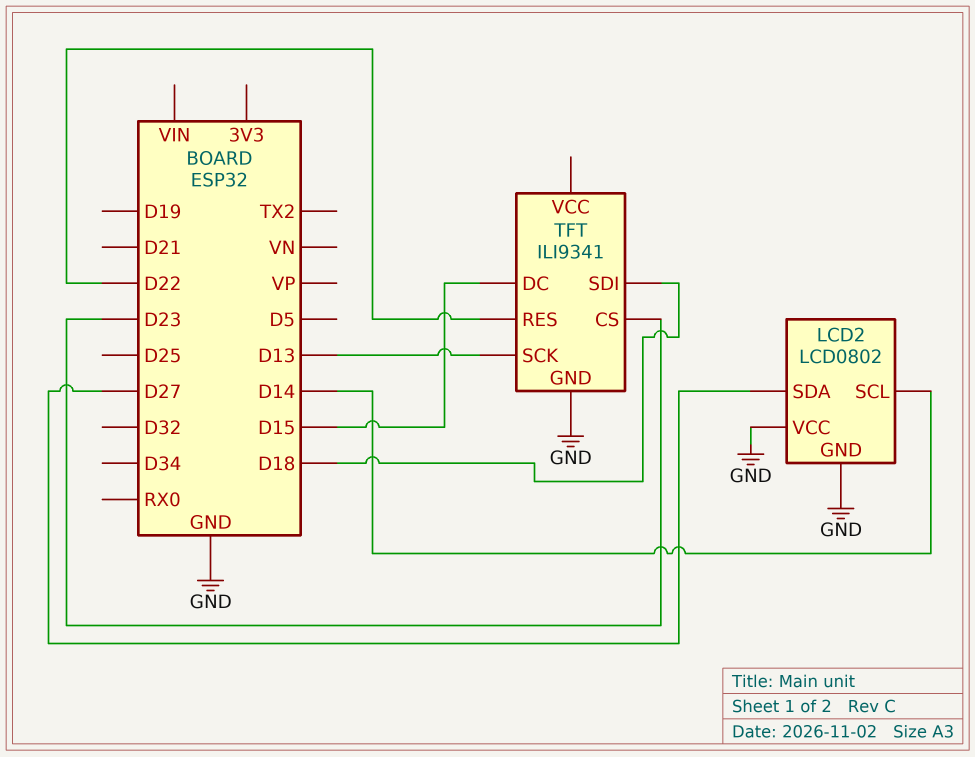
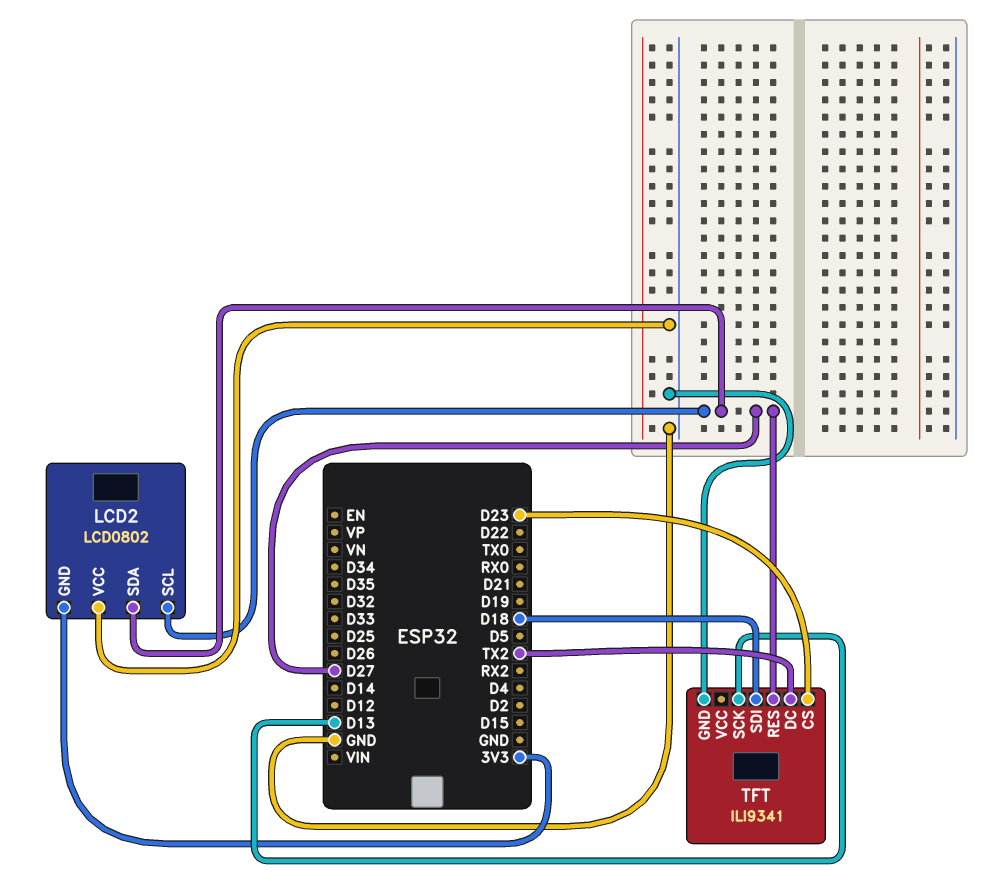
LCD2 pin GND: GND -> 3V3
LCD2 pin SCL: D14 -> D27
TFT pin DC: D15 -> TX2
TFT pin RES: D22 -> D27

